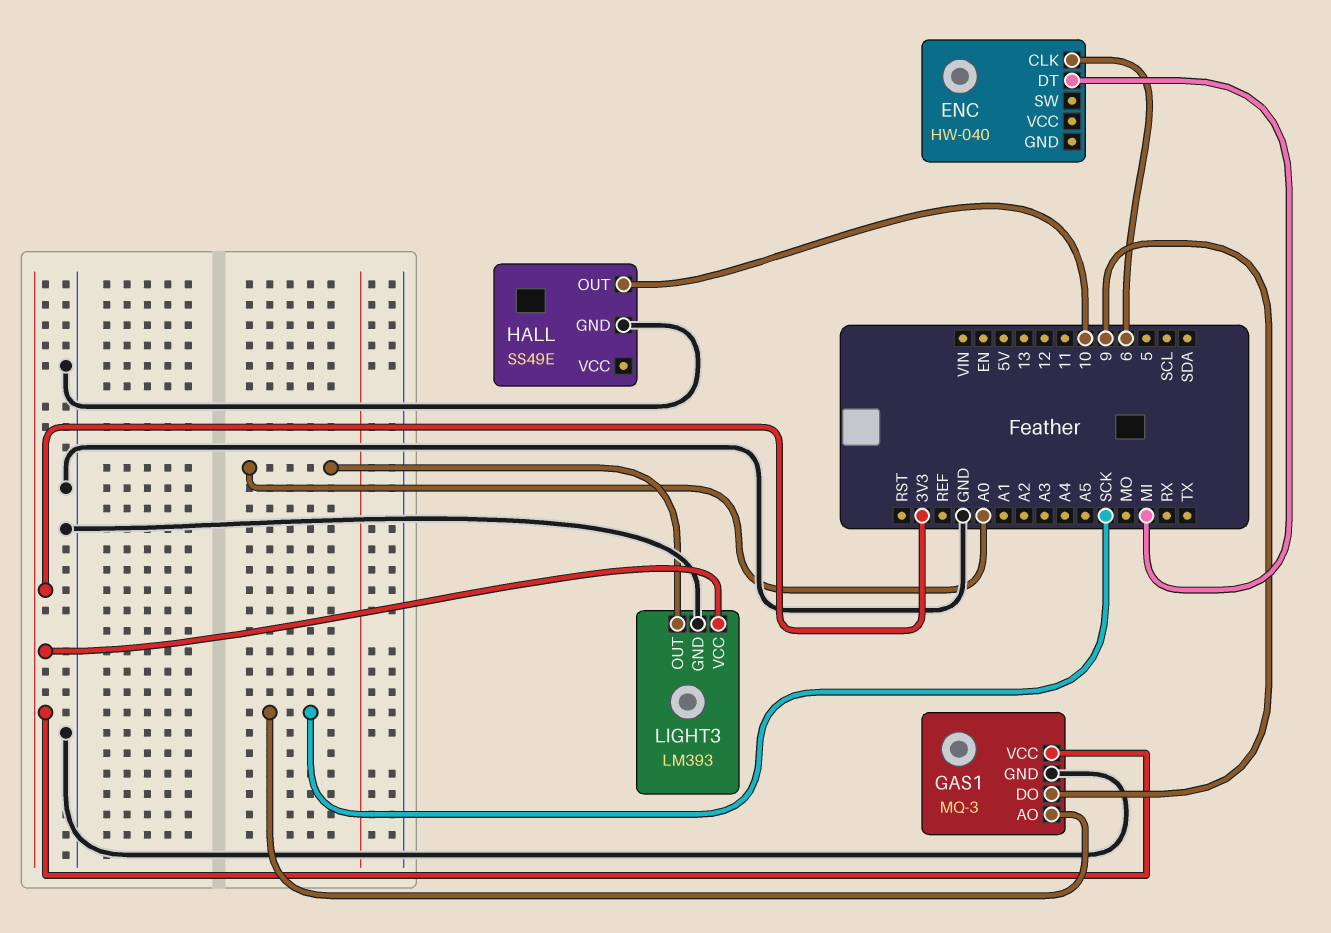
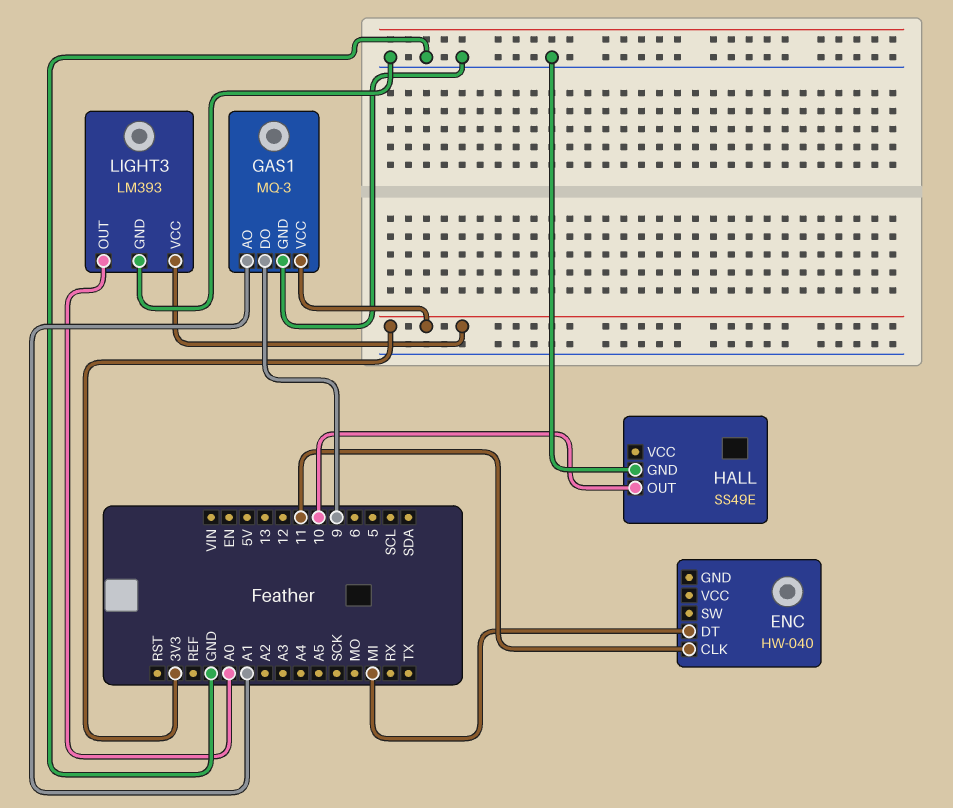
ENC pin CLK: 6 -> 11
GAS1 pin AO: SCK -> A1

